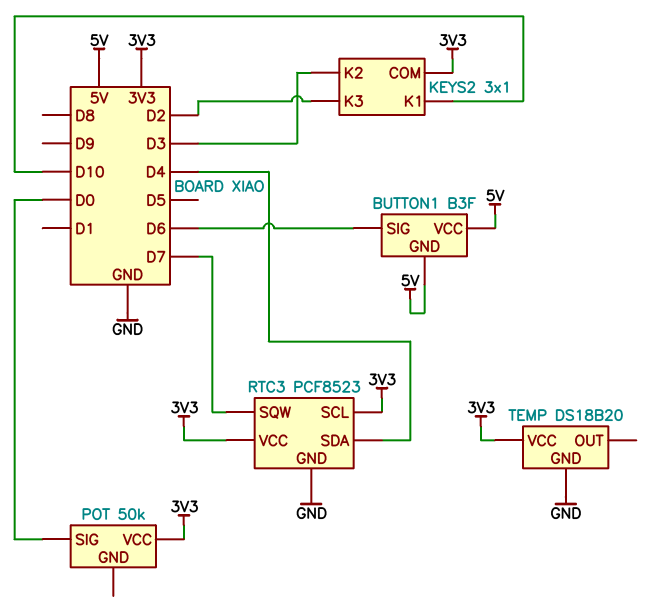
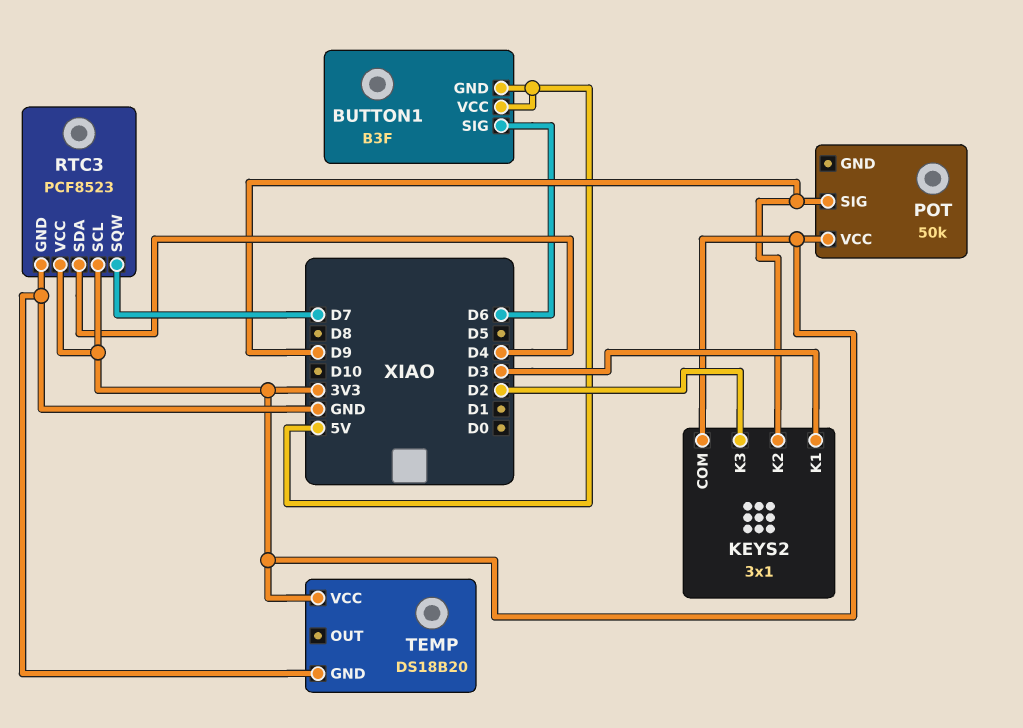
KEYS2 pin K1: D10 -> D3
KEYS2 pin K2: D3 -> D9
POT pin SIG: D0 -> D9

